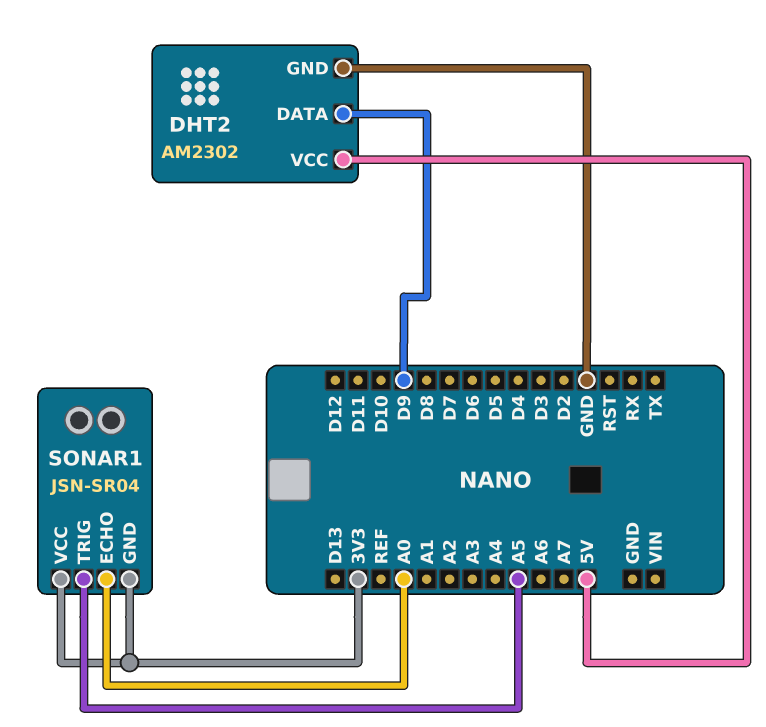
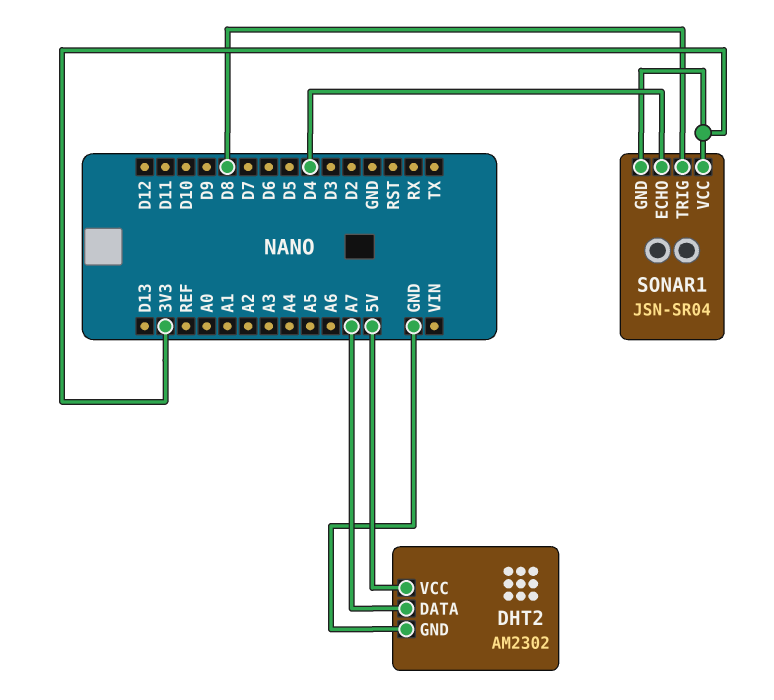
DHT2 pin DATA: D9 -> A7
SONAR1 pin ECHO: A0 -> D4
SONAR1 pin TRIG: A5 -> D8

